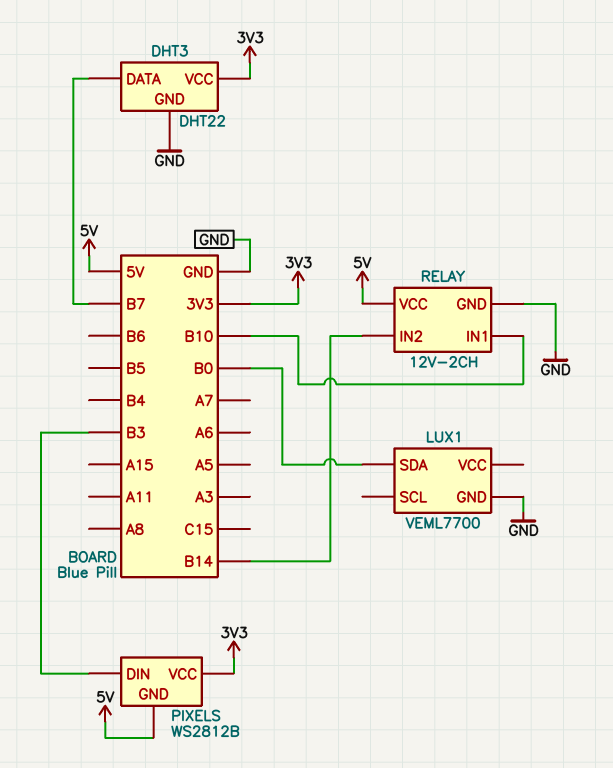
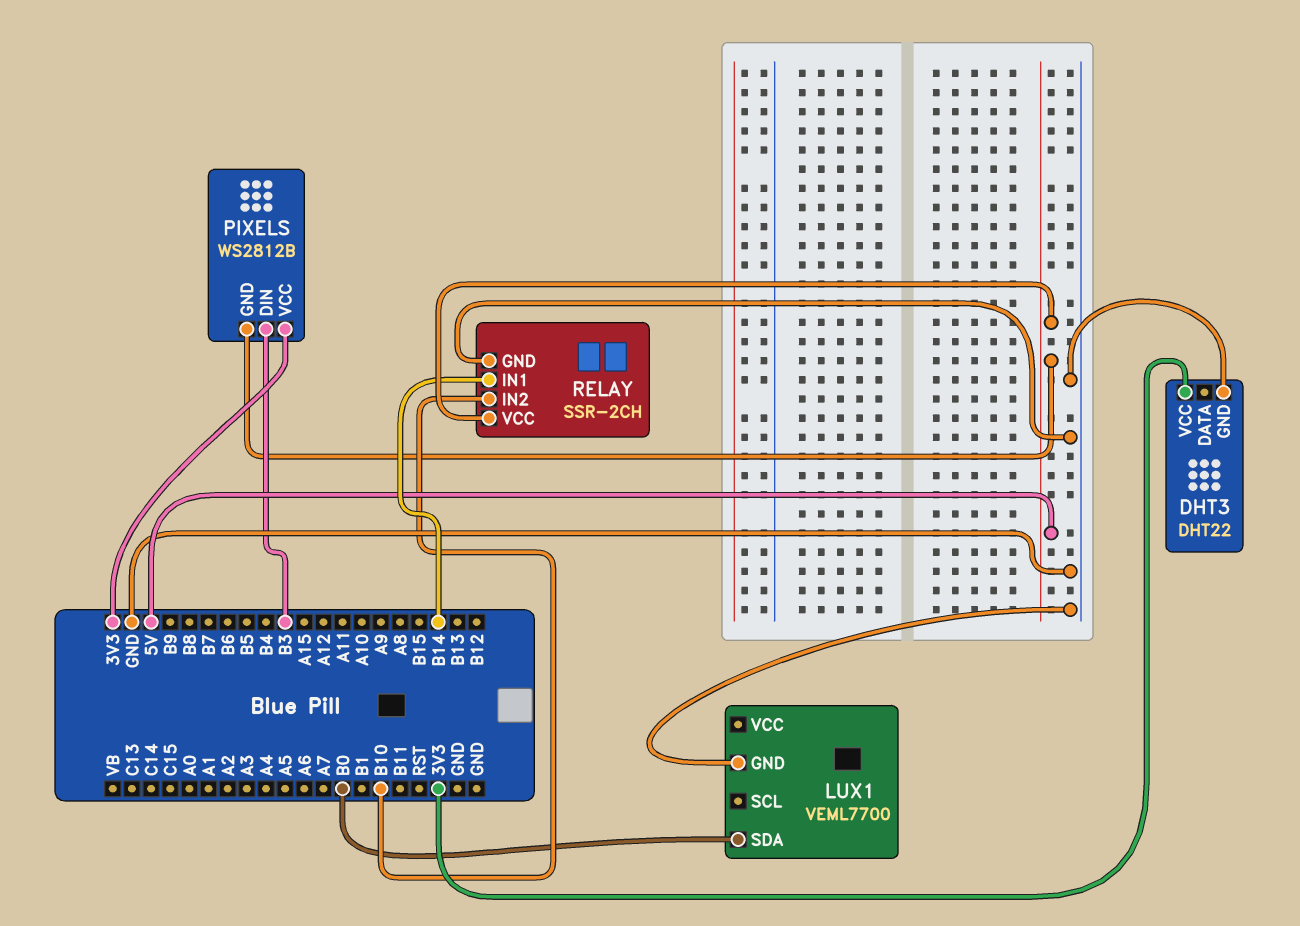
DHT3 pin DATA: B7 -> none
RELAY: 12V-2CH -> SSR-2CH
RELAY pin IN1: B10 -> B14
RELAY pin IN2: B14 -> B10

